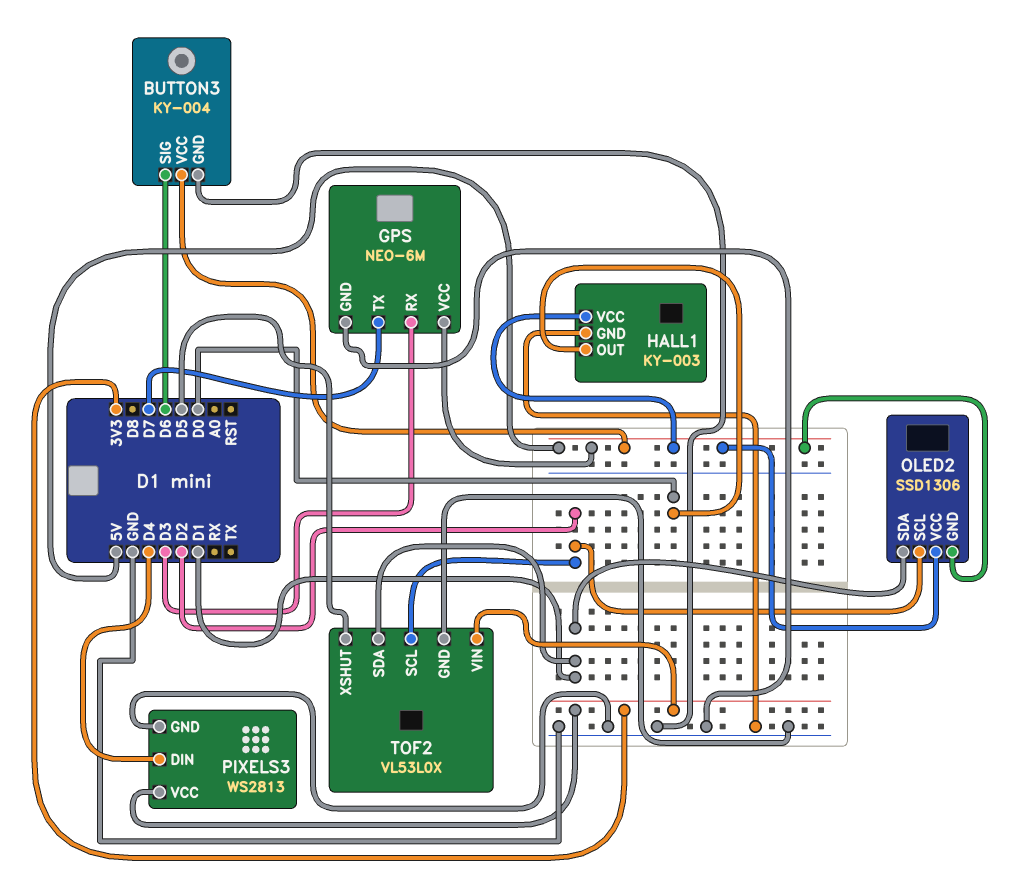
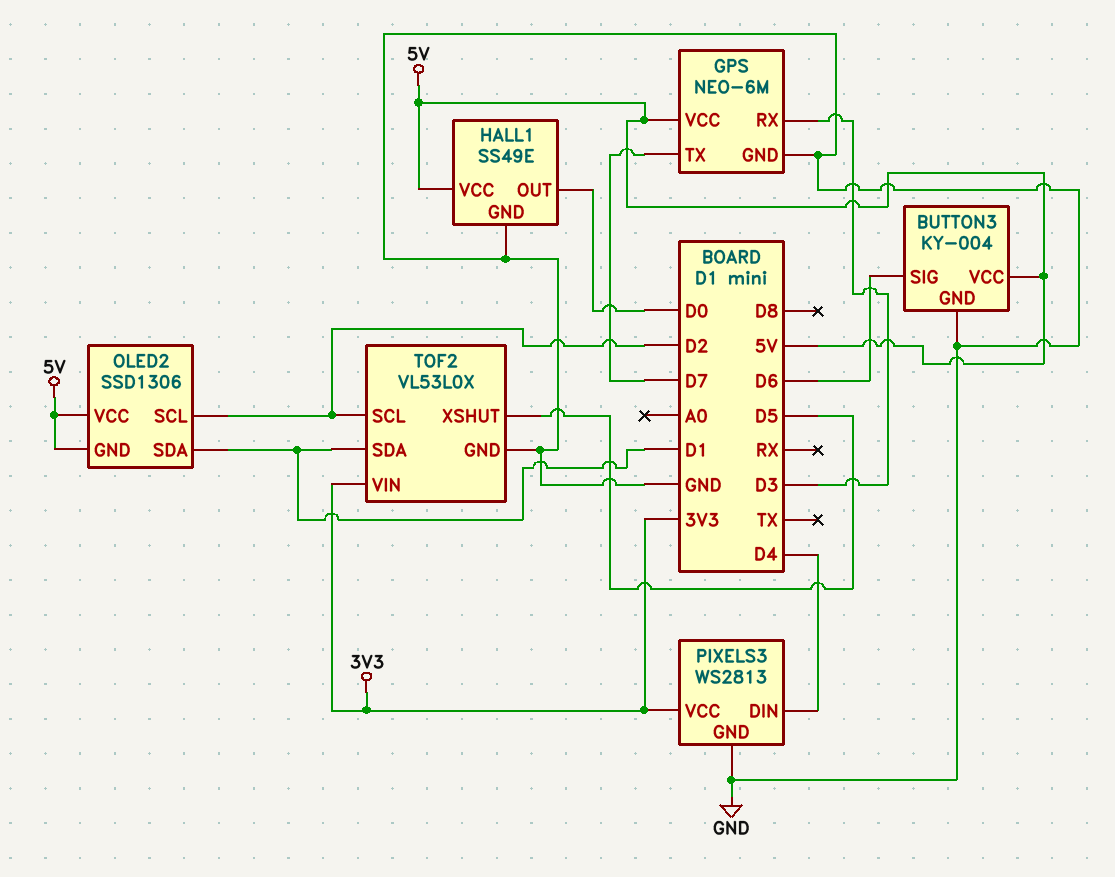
HALL1: KY-003 -> SS49E

